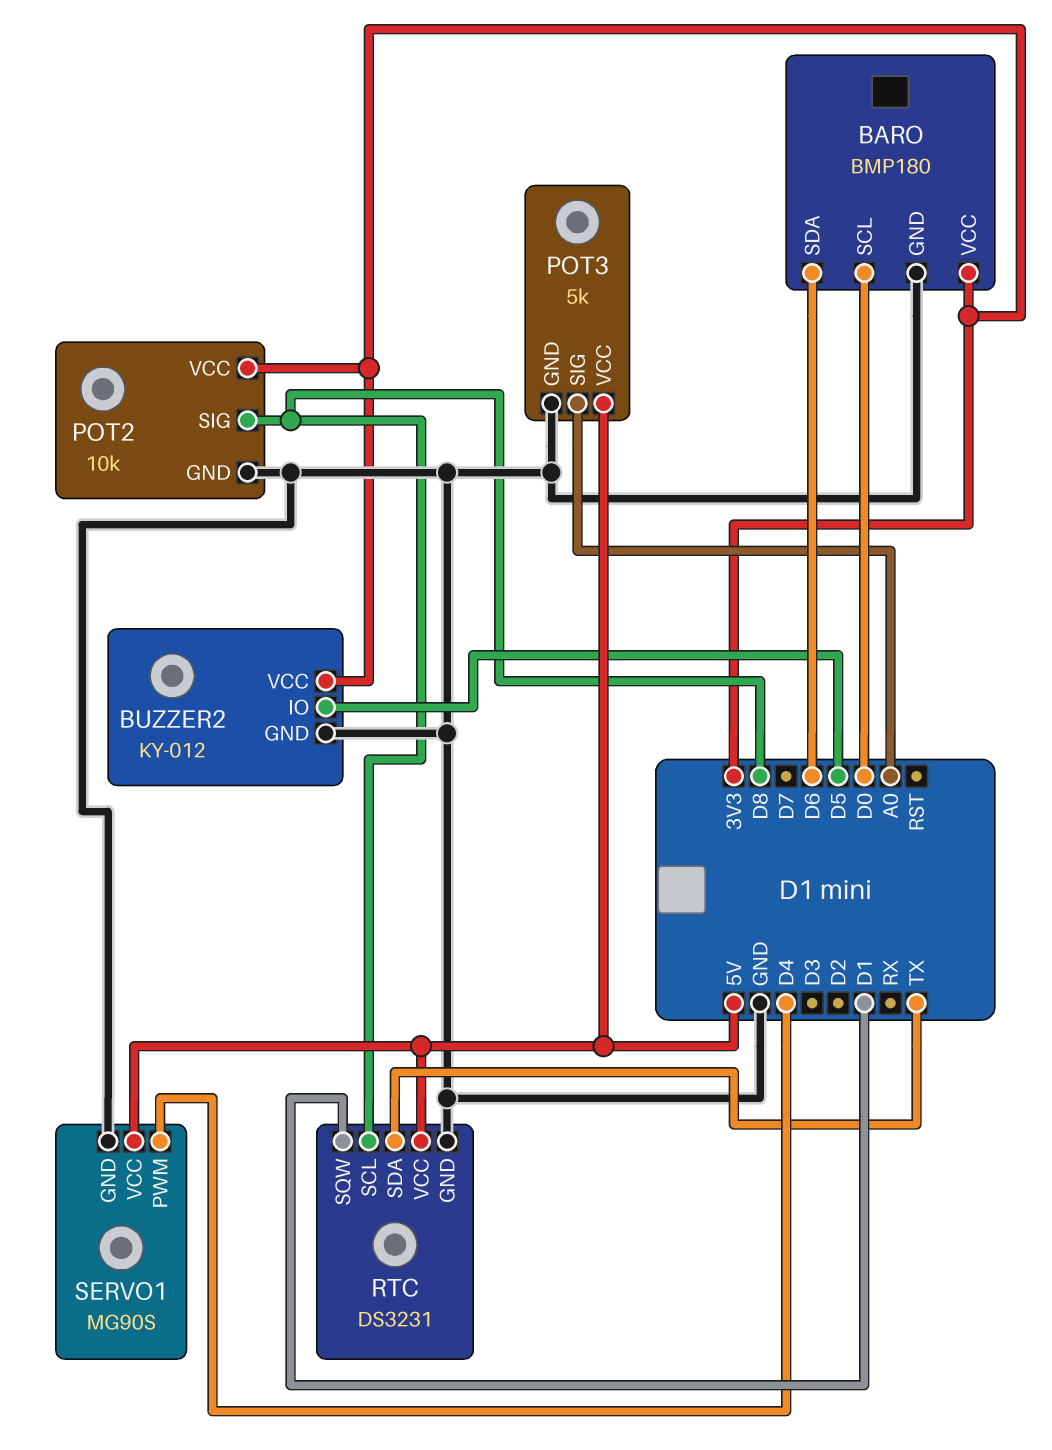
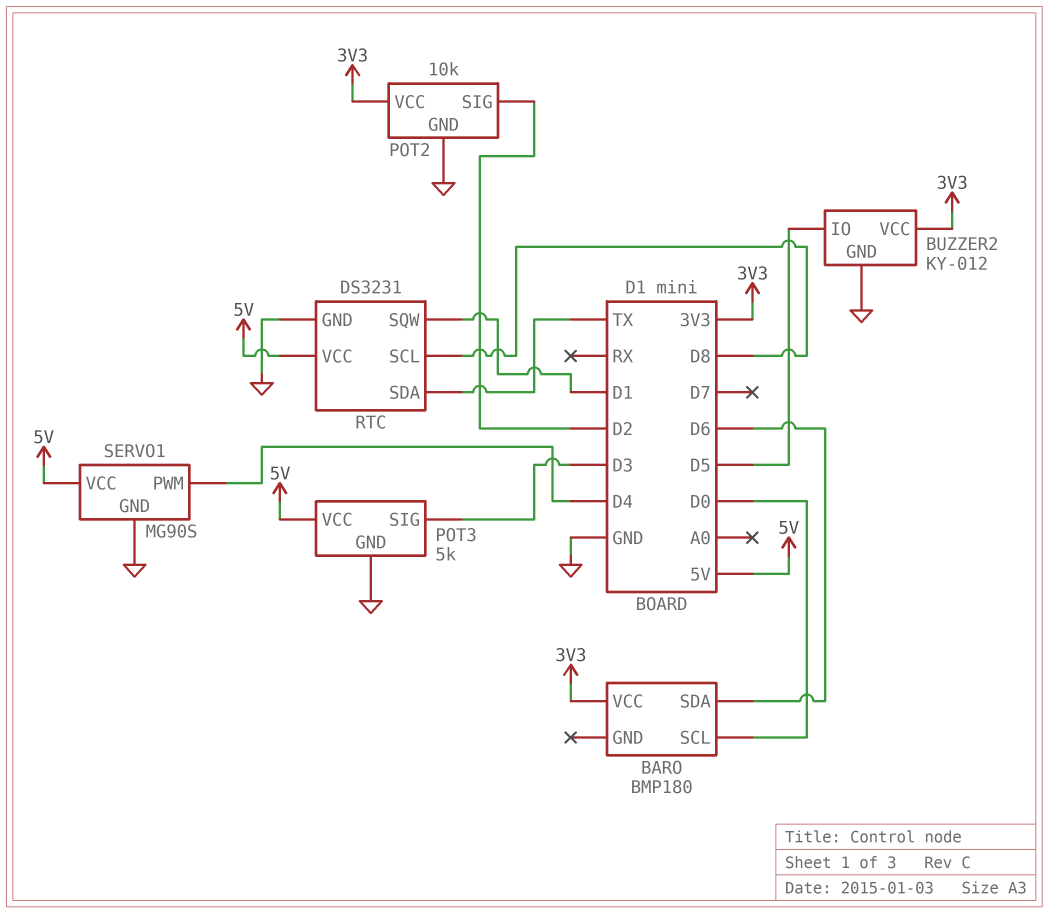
BARO pin GND: GND -> none
POT2 pin SIG: D8 -> D2
POT3 pin SIG: A0 -> D3

